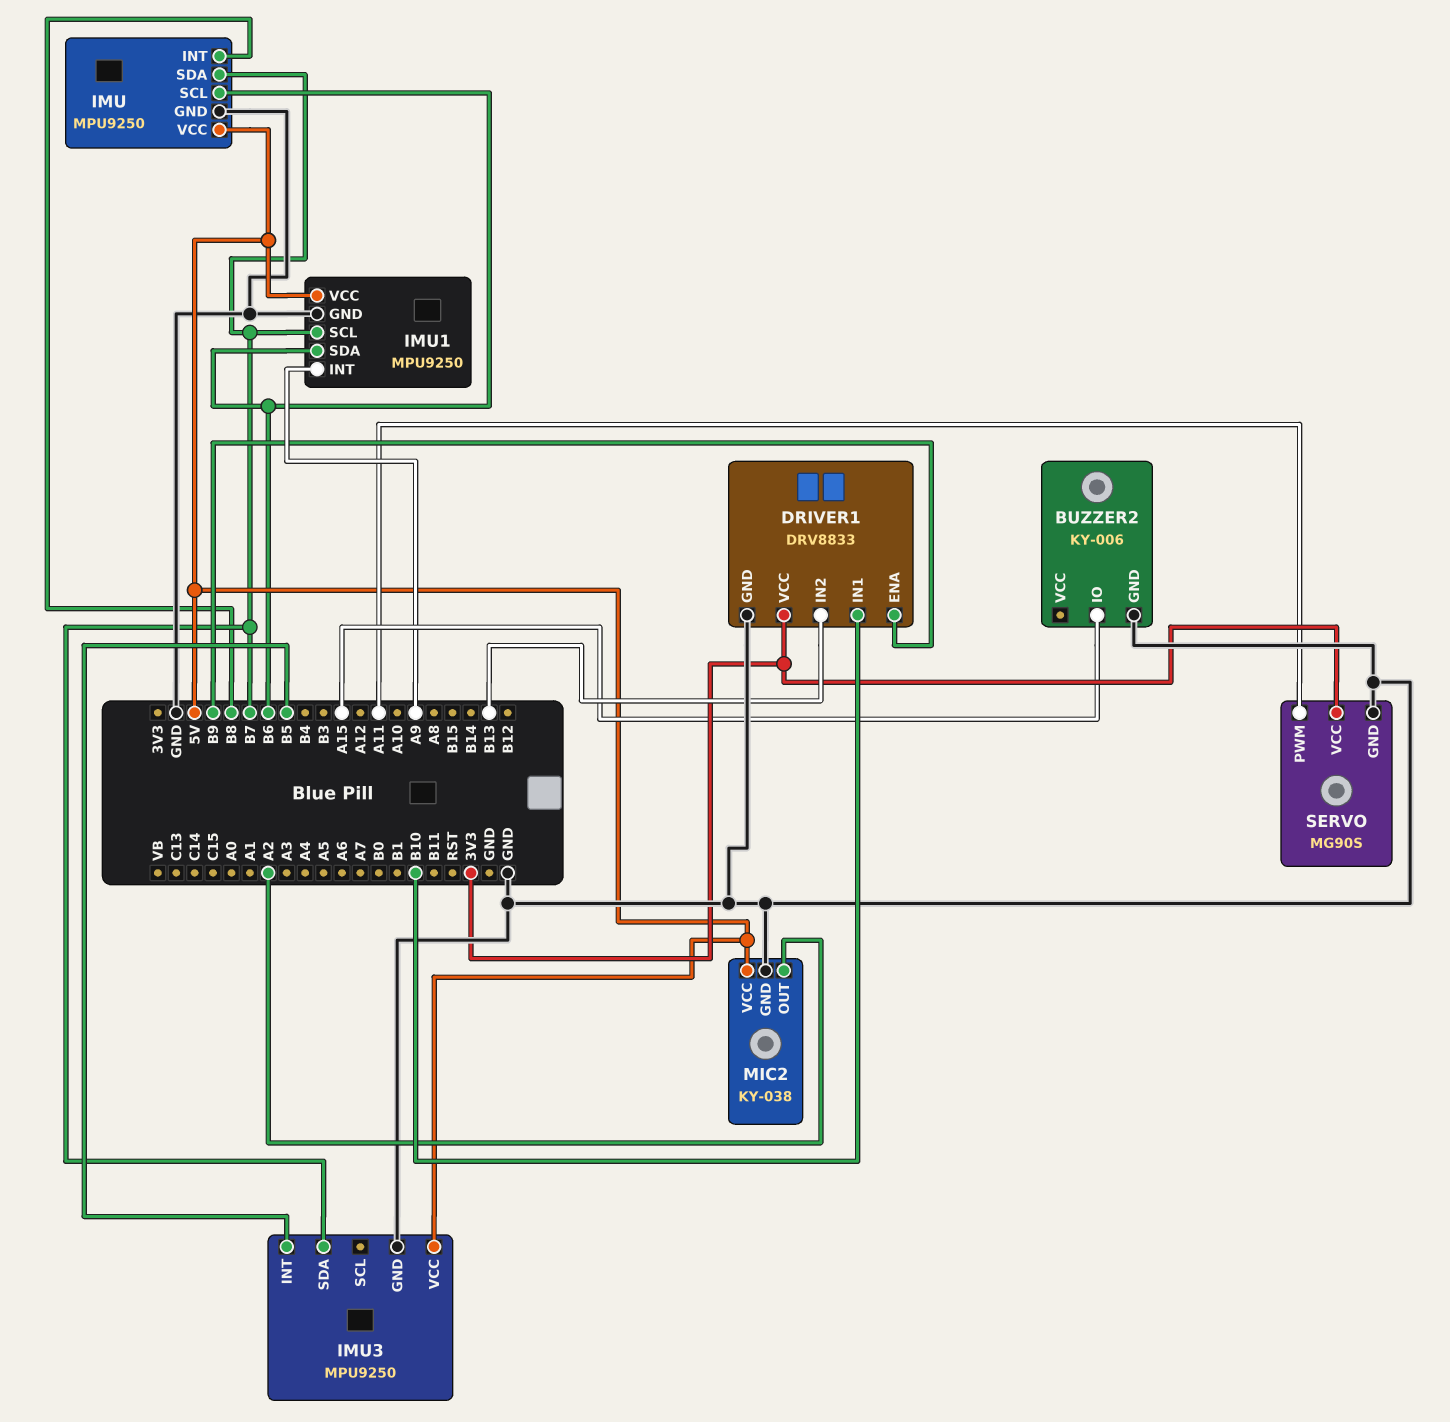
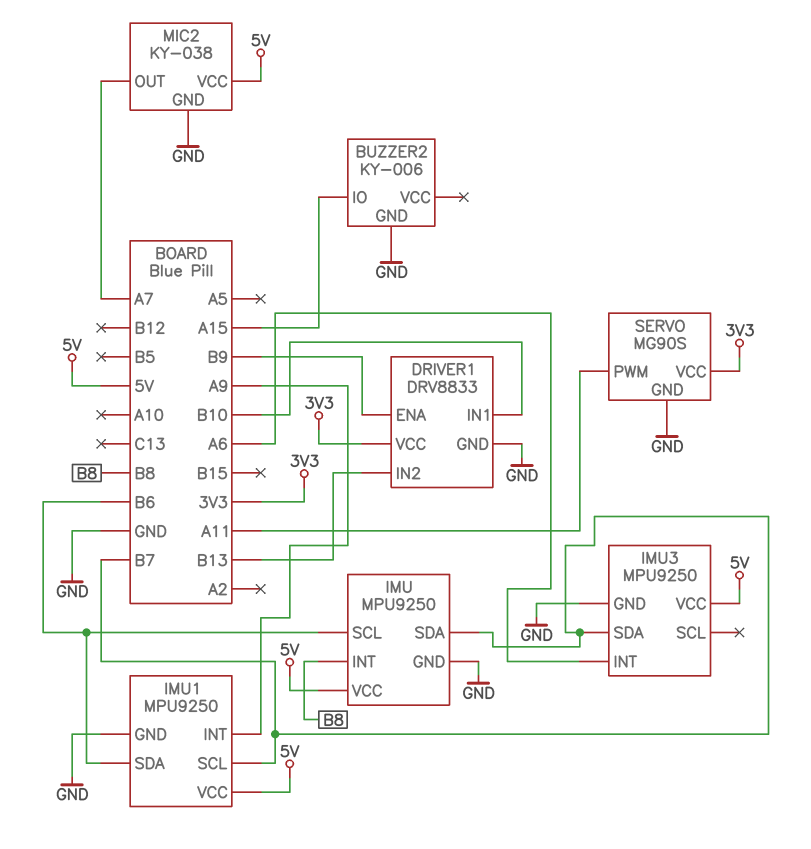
IMU3 pin INT: B5 -> A6
MIC2 pin OUT: A2 -> A7

